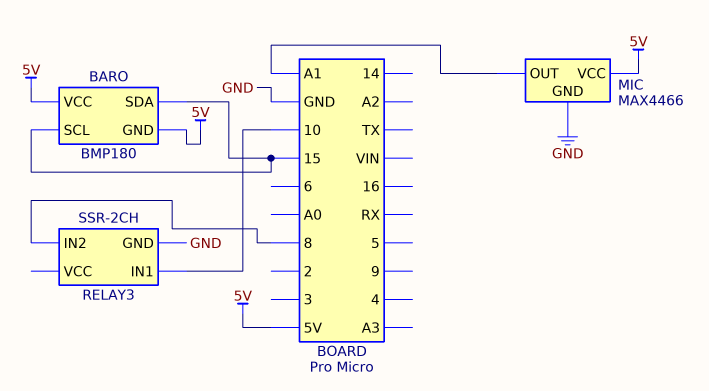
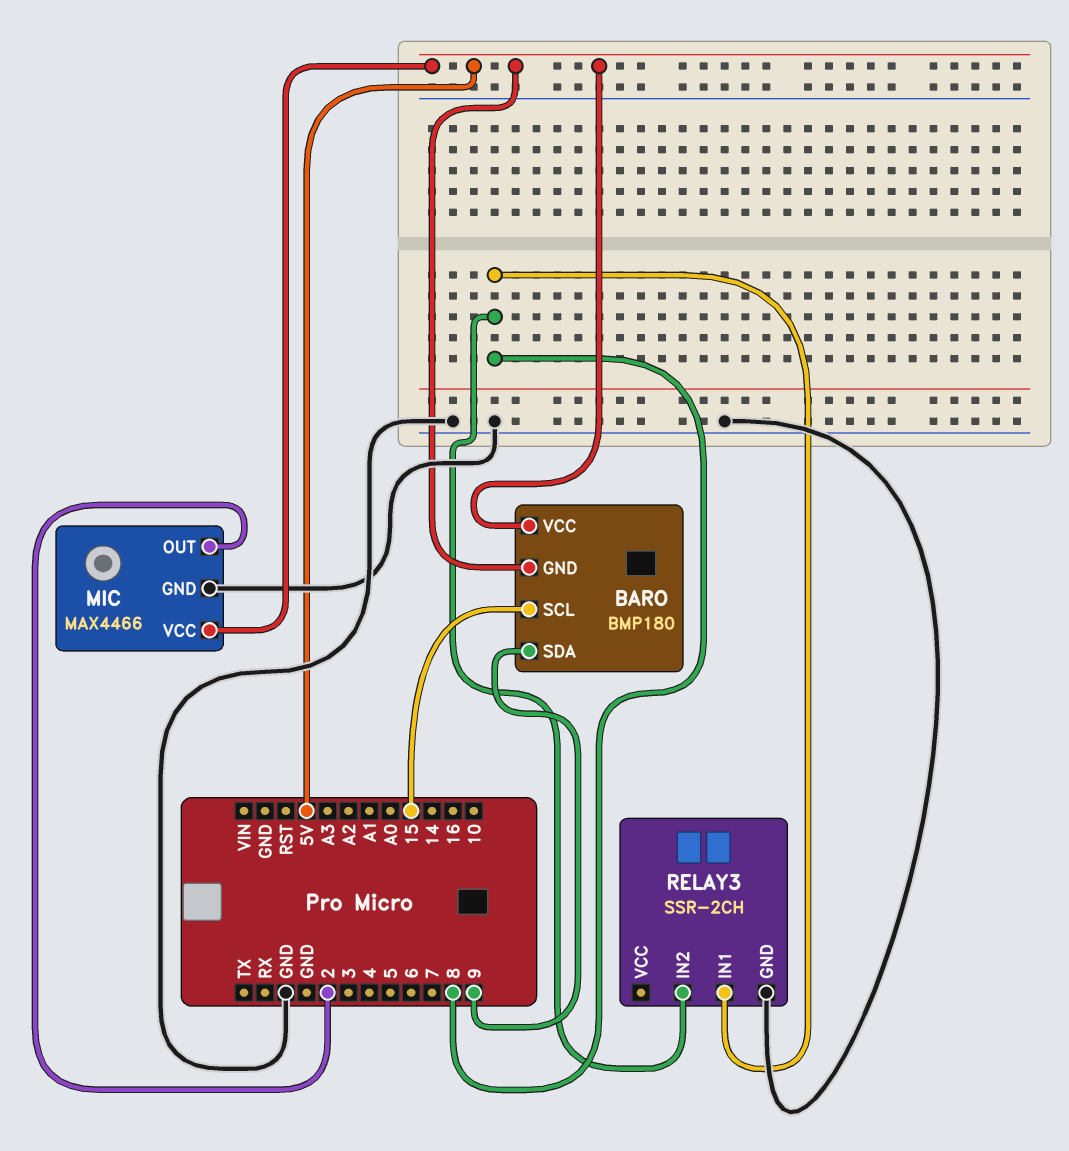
BARO pin SDA: 15 -> 9
MIC pin OUT: A1 -> 2
RELAY3 pin IN1: 10 -> 8

